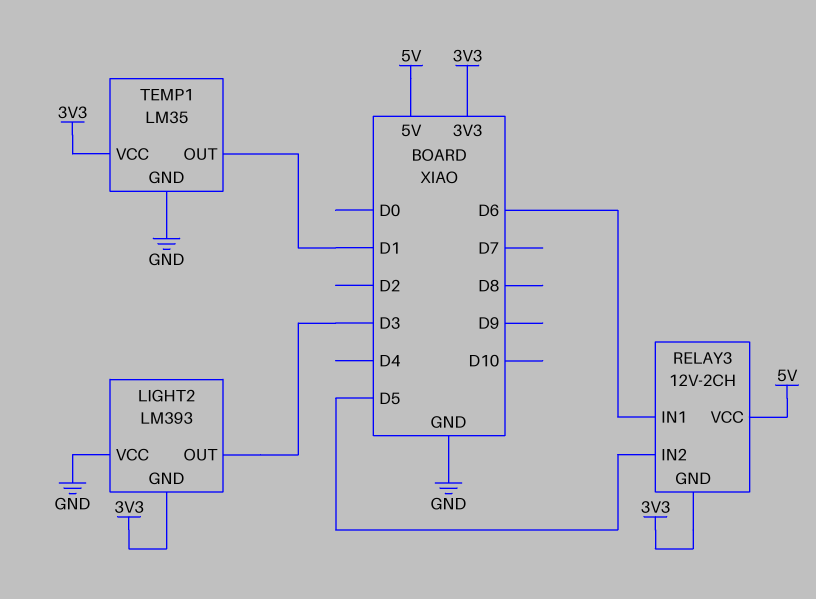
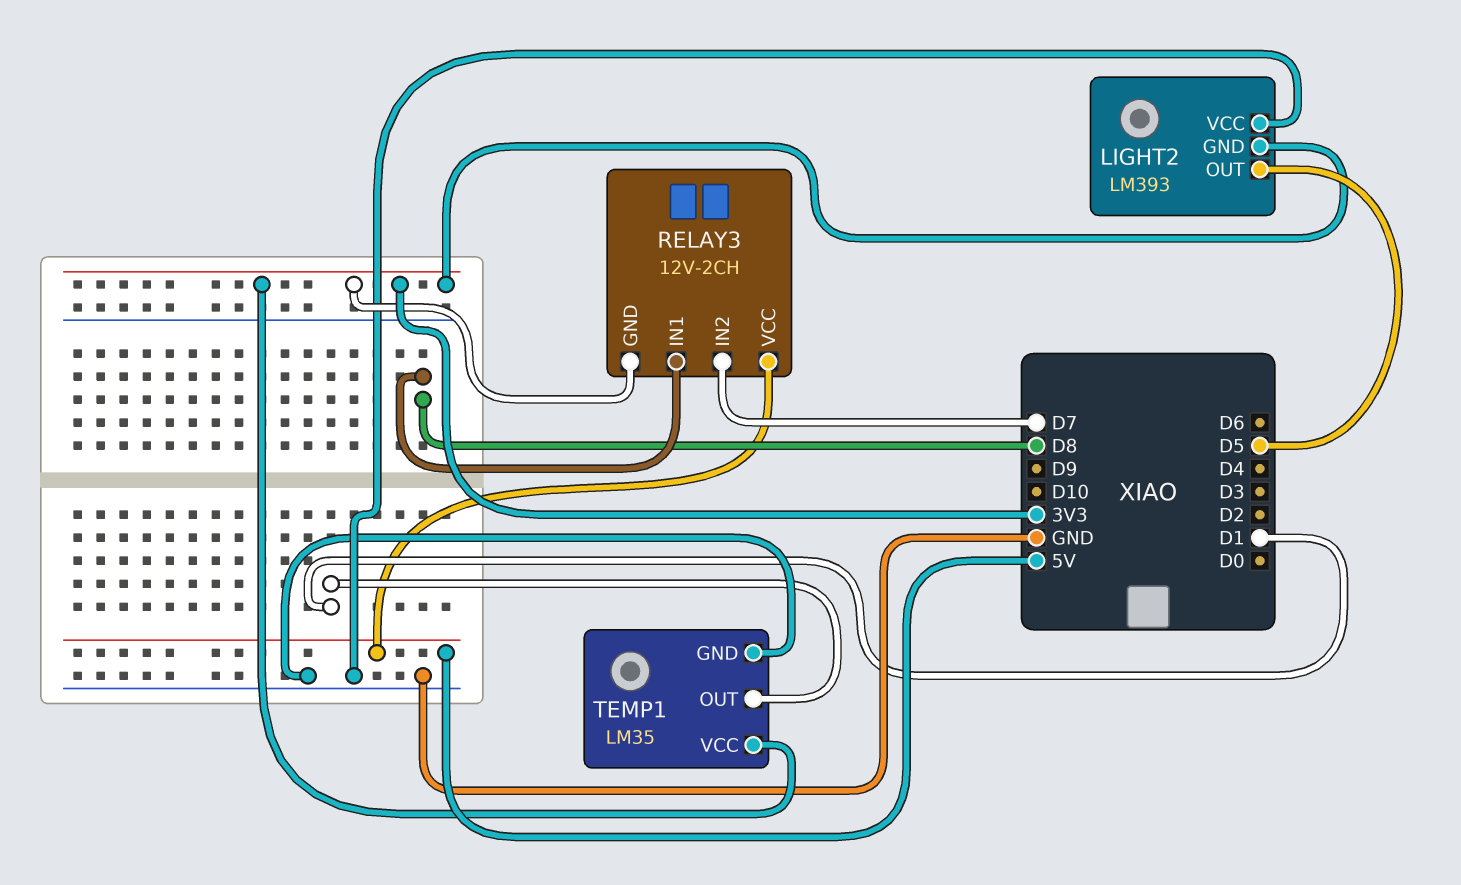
LIGHT2 pin OUT: D3 -> D5
RELAY3 pin IN1: D6 -> D8
RELAY3 pin IN2: D5 -> D7

